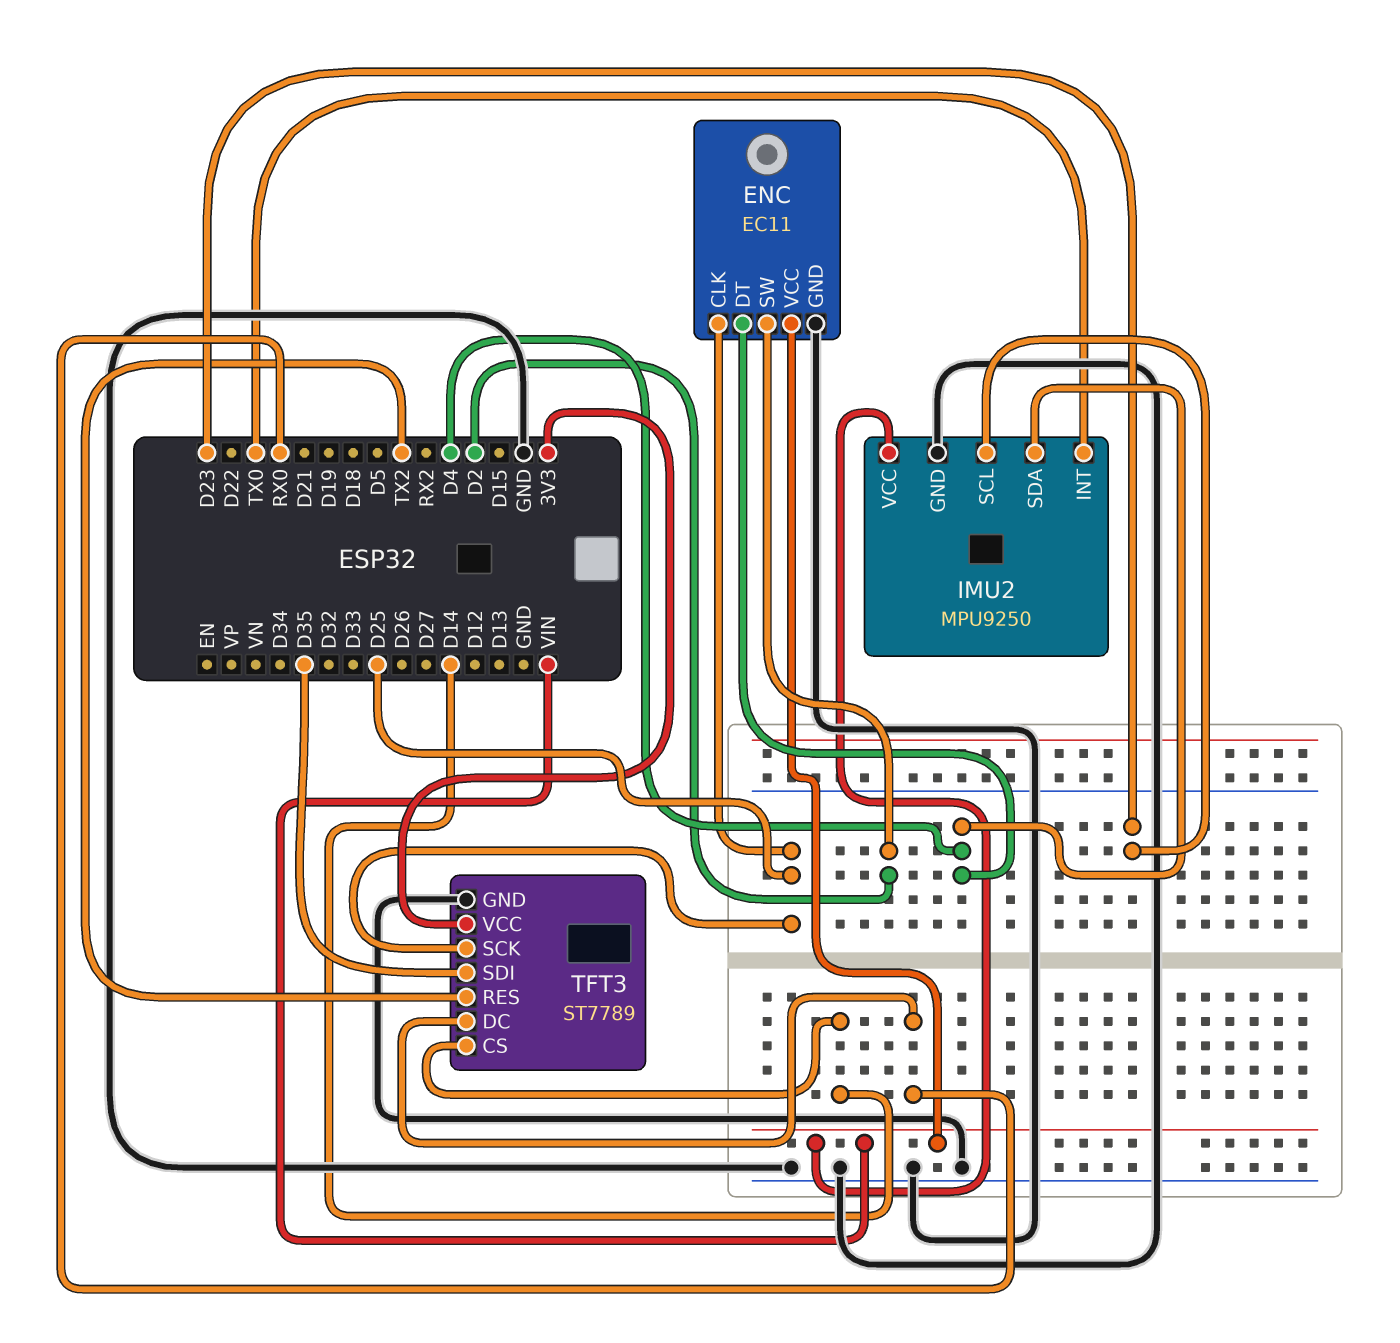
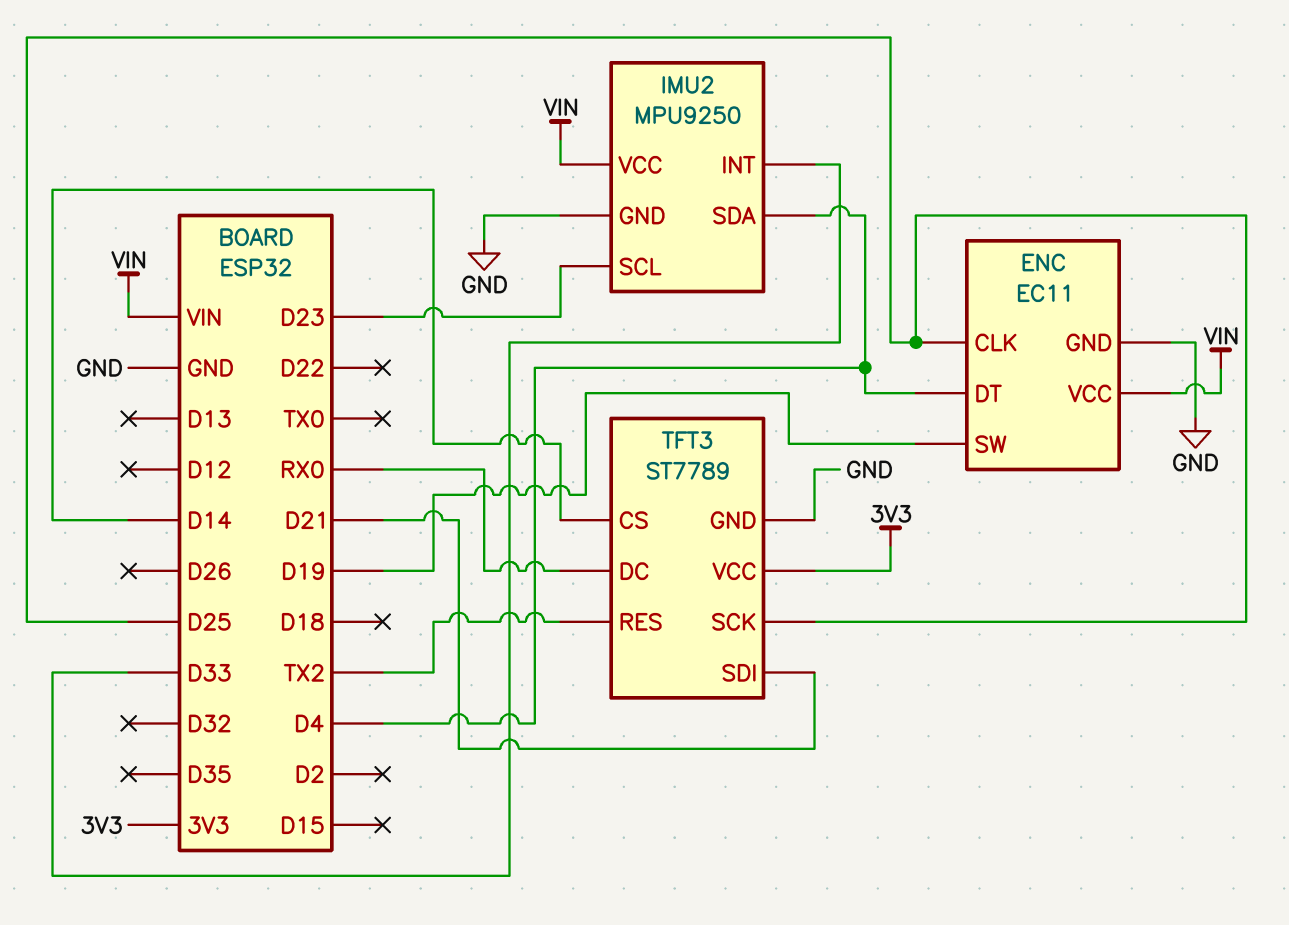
ENC pin SW: D2 -> D19
IMU2 pin INT: TX0 -> D33
TFT3 pin SDI: D35 -> D21

